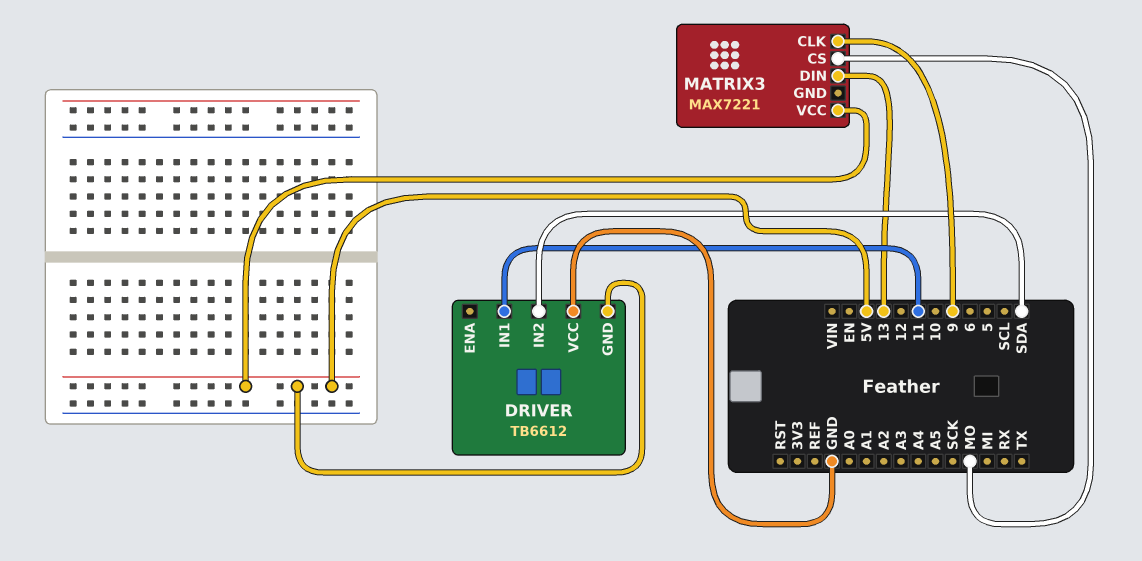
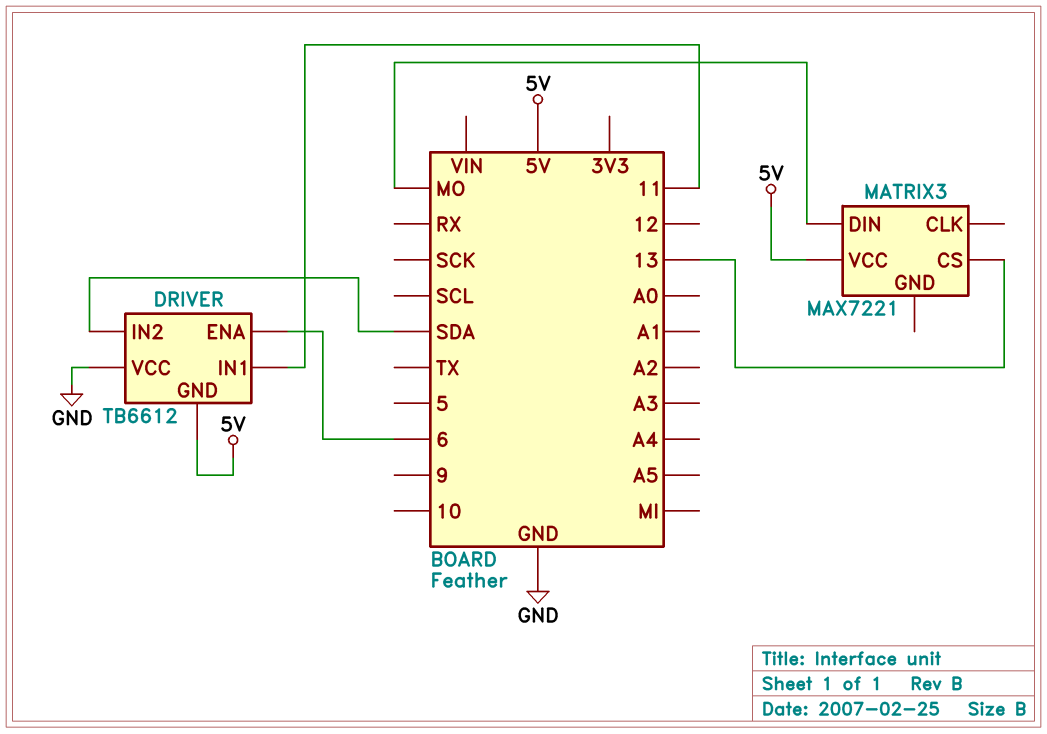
DRIVER pin ENA: none -> 6
MATRIX3 pin CLK: 9 -> none
MATRIX3 pin CS: MO -> 13
MATRIX3 pin DIN: 13 -> MO

